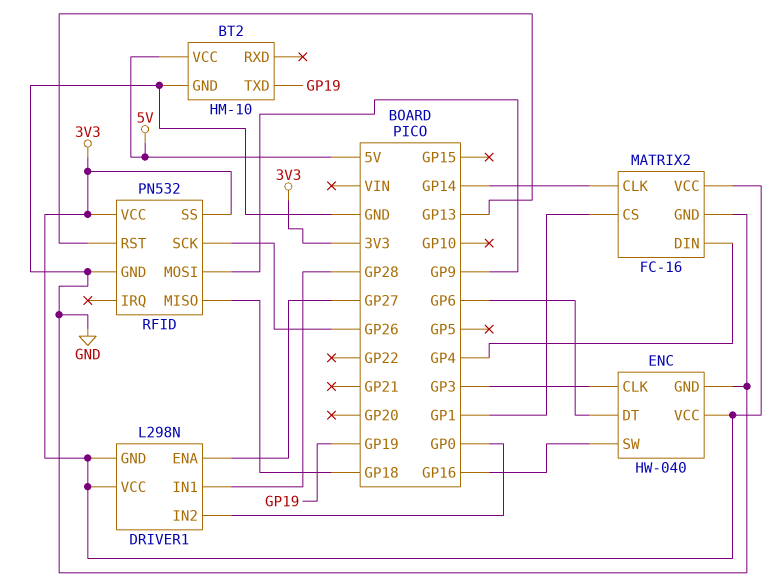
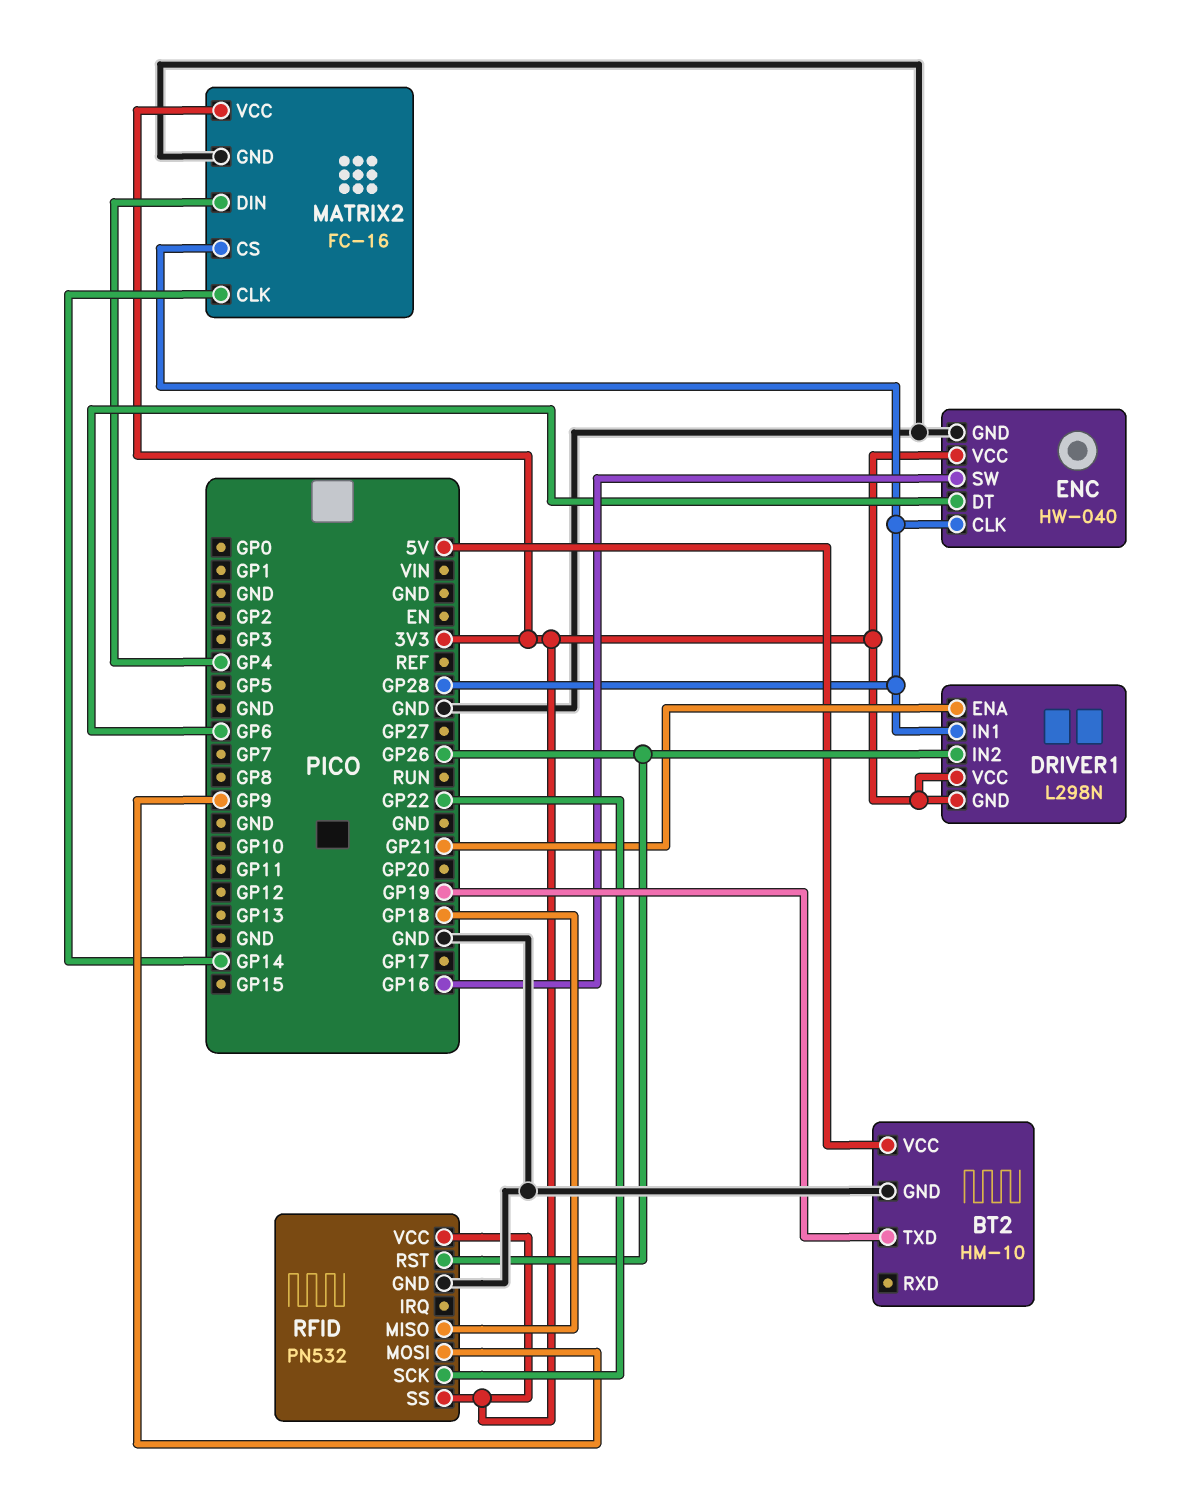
DRIVER1 pin ENA: GP27 -> GP21
DRIVER1 pin IN2: GP0 -> GP26
ENC pin CLK: GP3 -> GP28
MATRIX2 pin CS: GP1 -> GP28
RFID pin RST: GP13 -> GP26
RFID pin SCK: GP26 -> GP22

